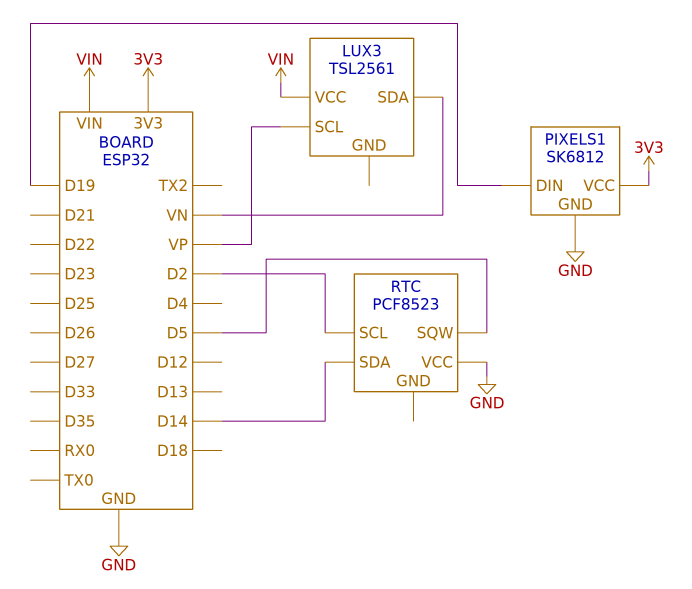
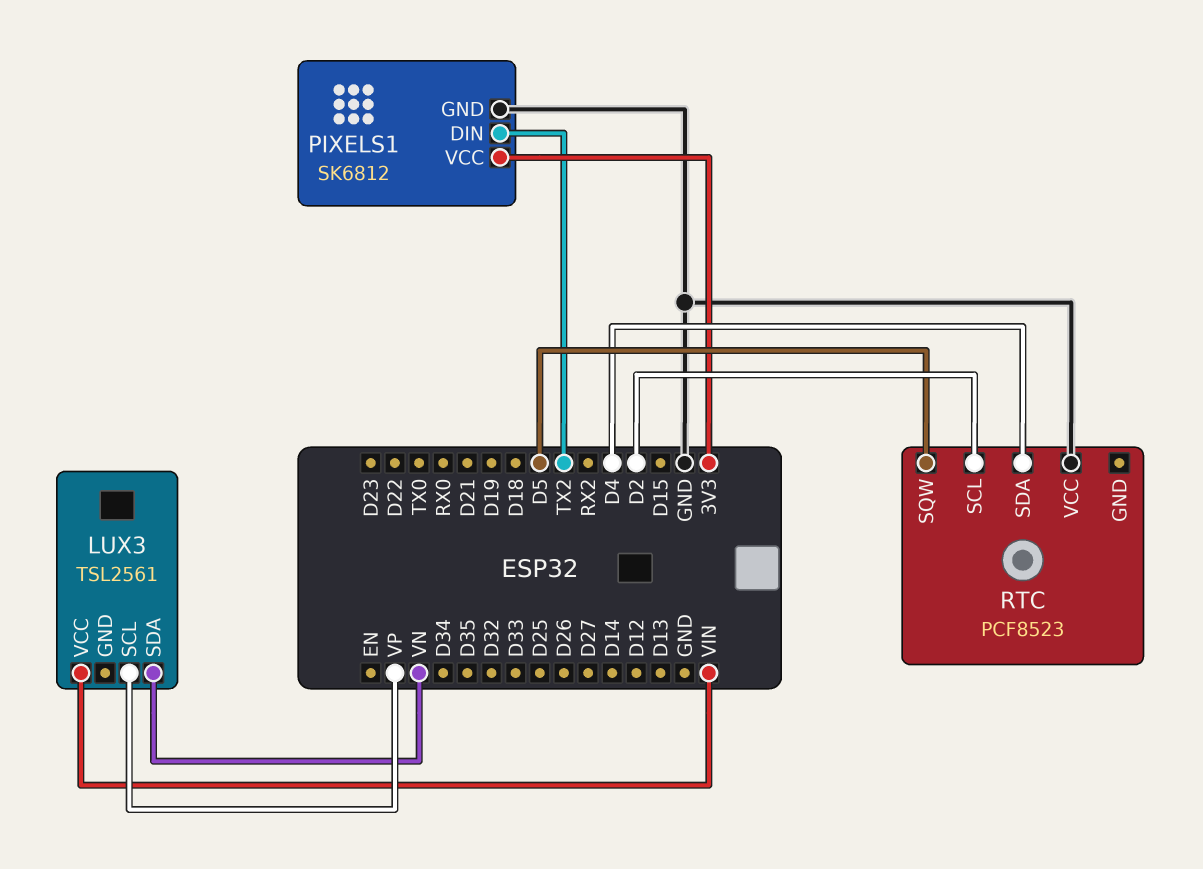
PIXELS1 pin DIN: D19 -> TX2
RTC pin SDA: D14 -> D4

